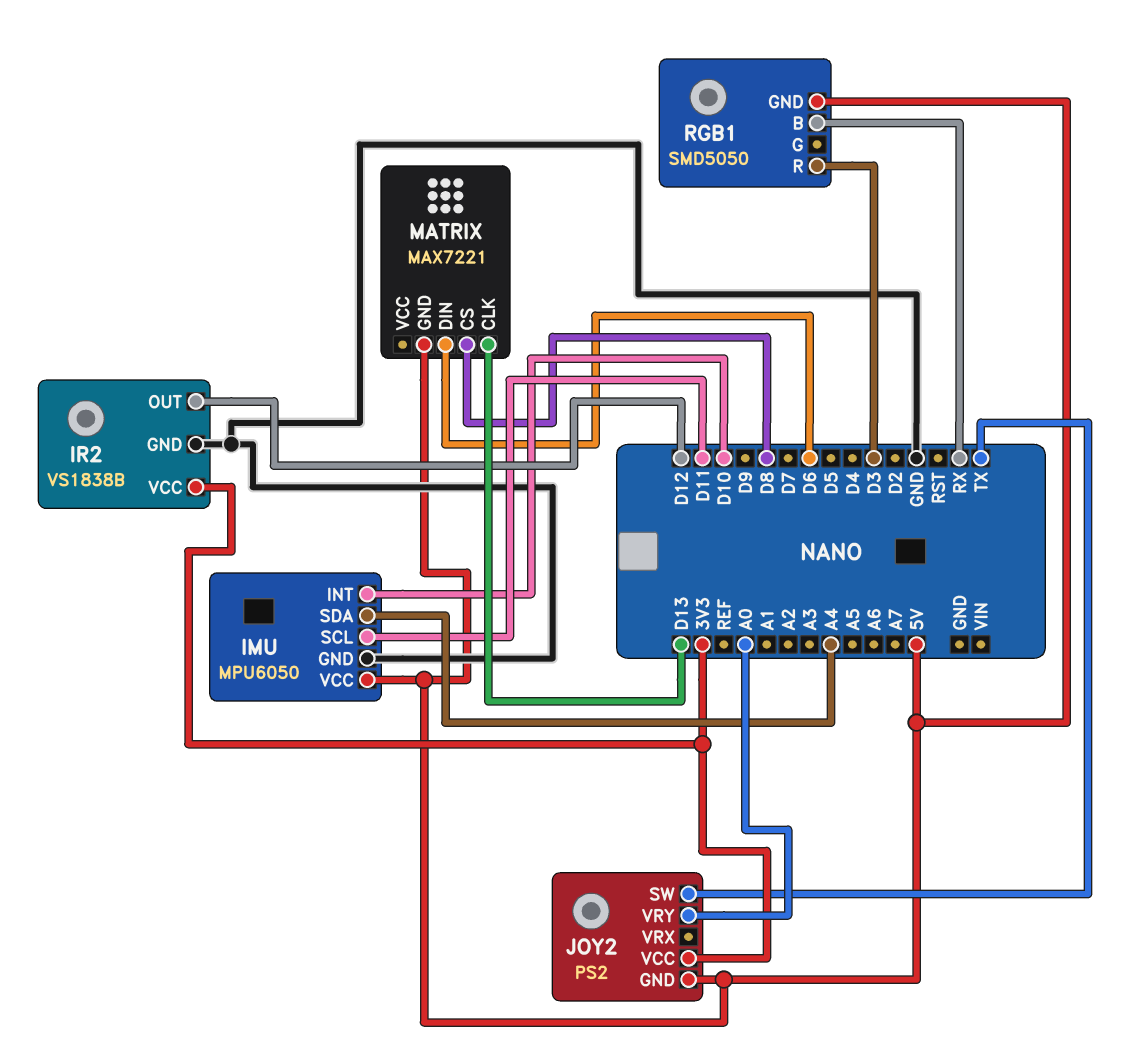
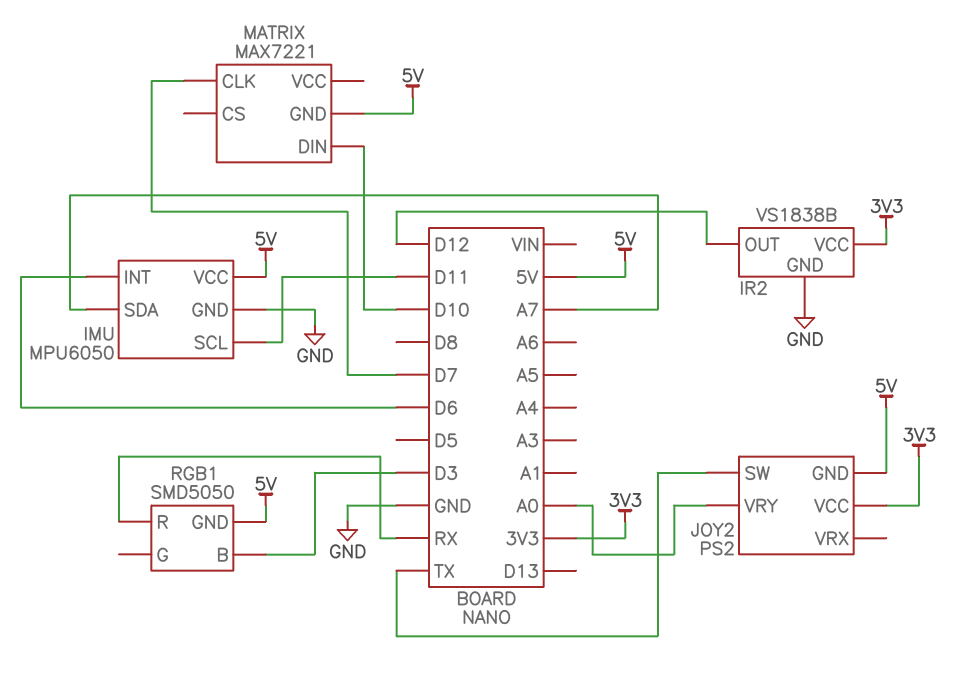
IMU pin INT: D10 -> D6
IMU pin SDA: A4 -> A7
MATRIX pin CLK: D13 -> D7
MATRIX pin CS: D8 -> none
MATRIX pin DIN: D6 -> D10
RGB1 pin B: RX -> D3
RGB1 pin R: D3 -> RX

